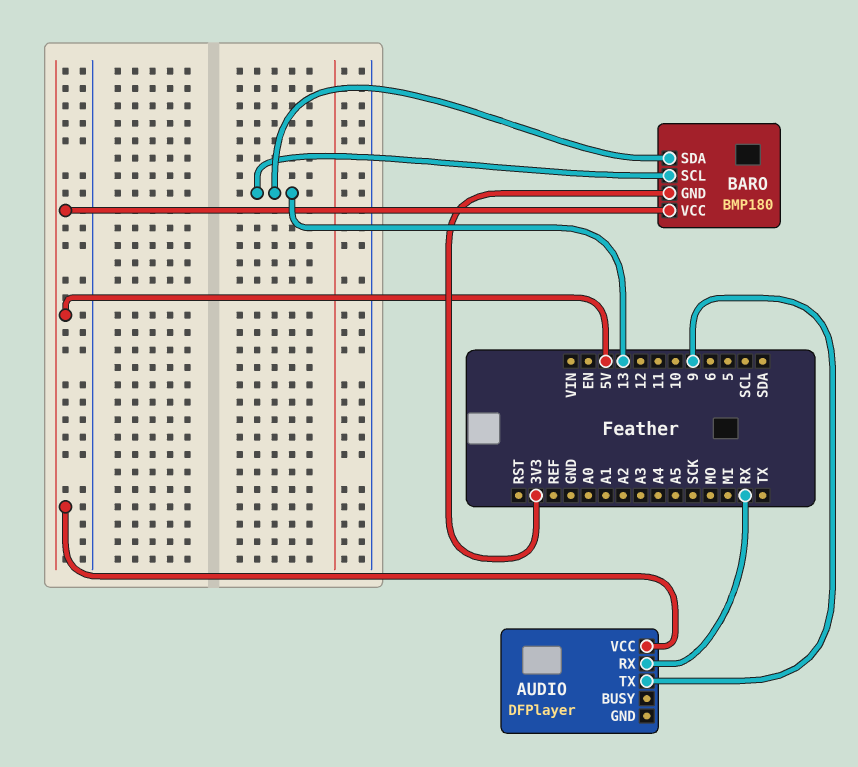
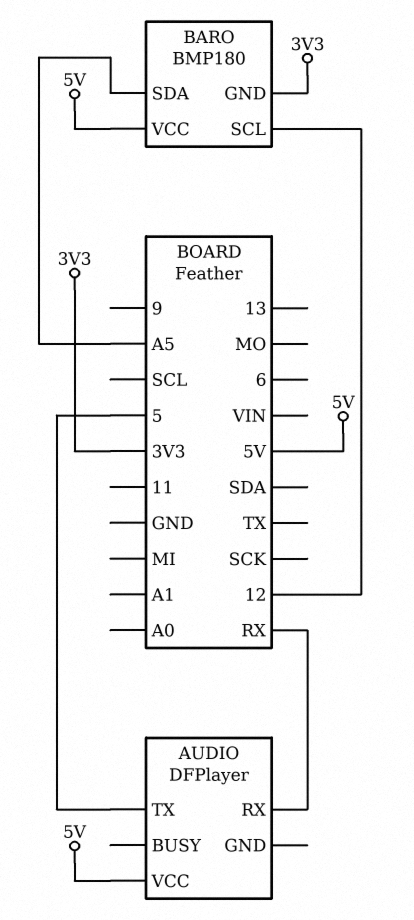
AUDIO pin TX: 9 -> 5
BARO pin SCL: 13 -> 12
BARO pin SDA: 13 -> A5

